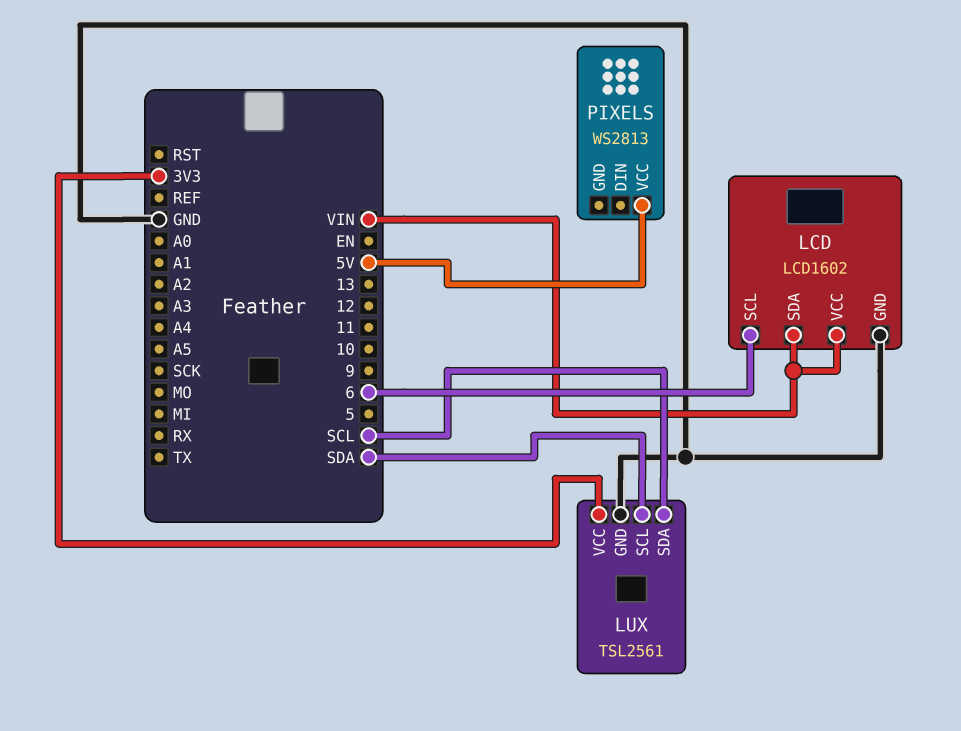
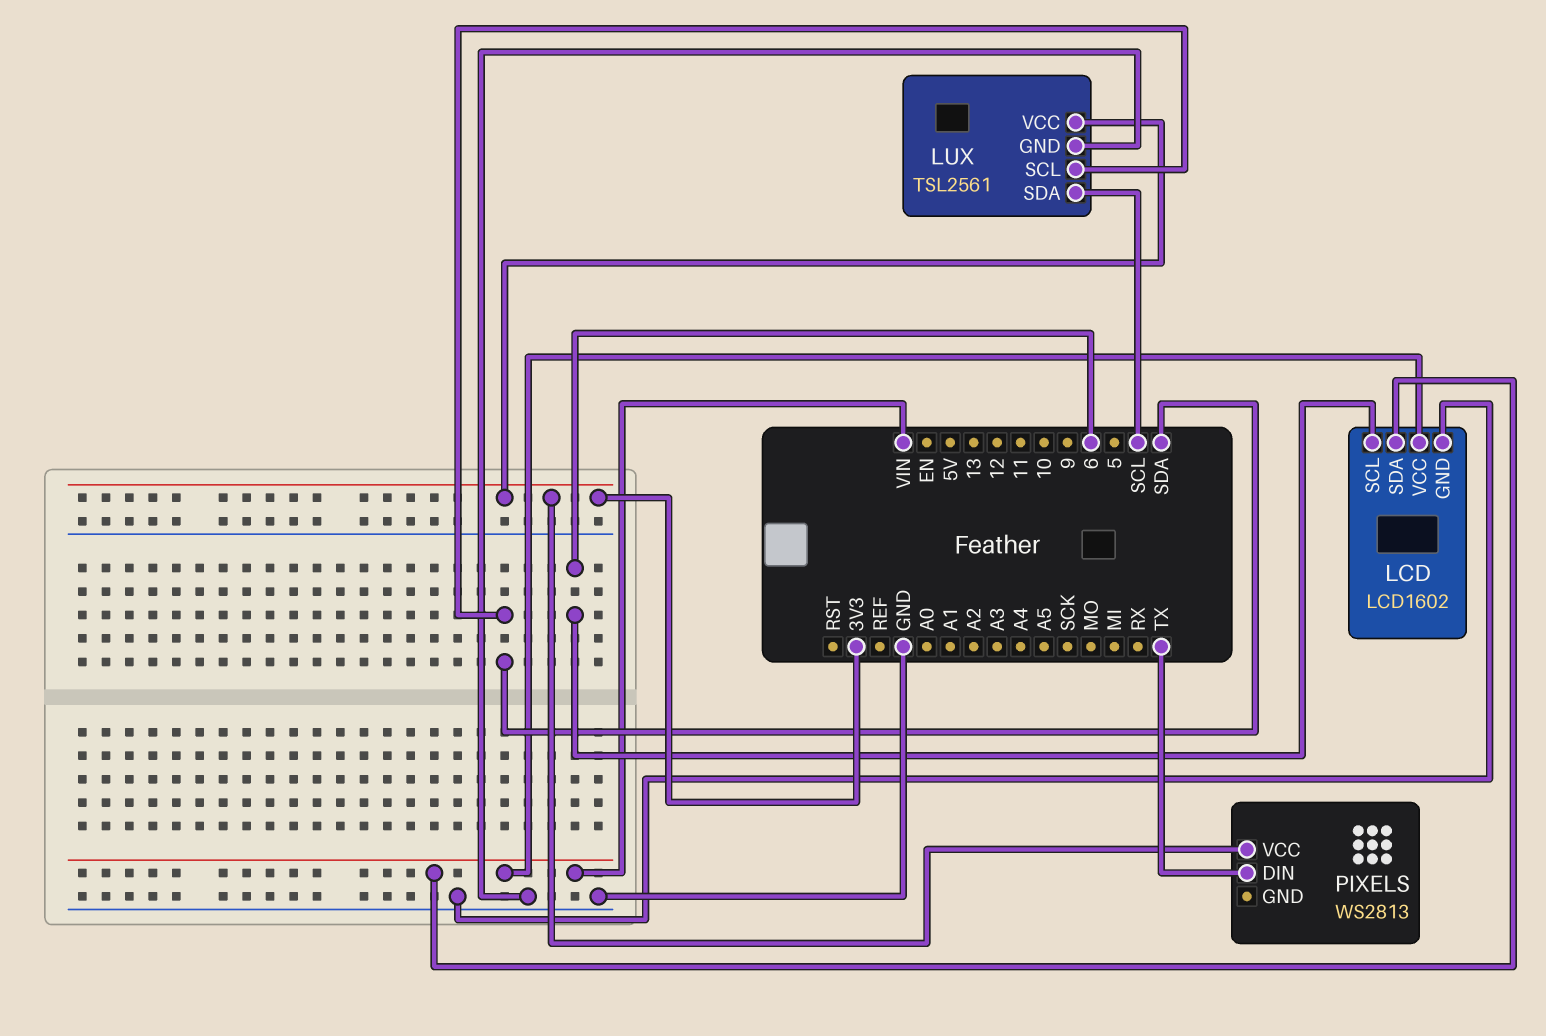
PIXELS pin DIN: none -> TX
PIXELS pin VCC: 5V -> 3V3

